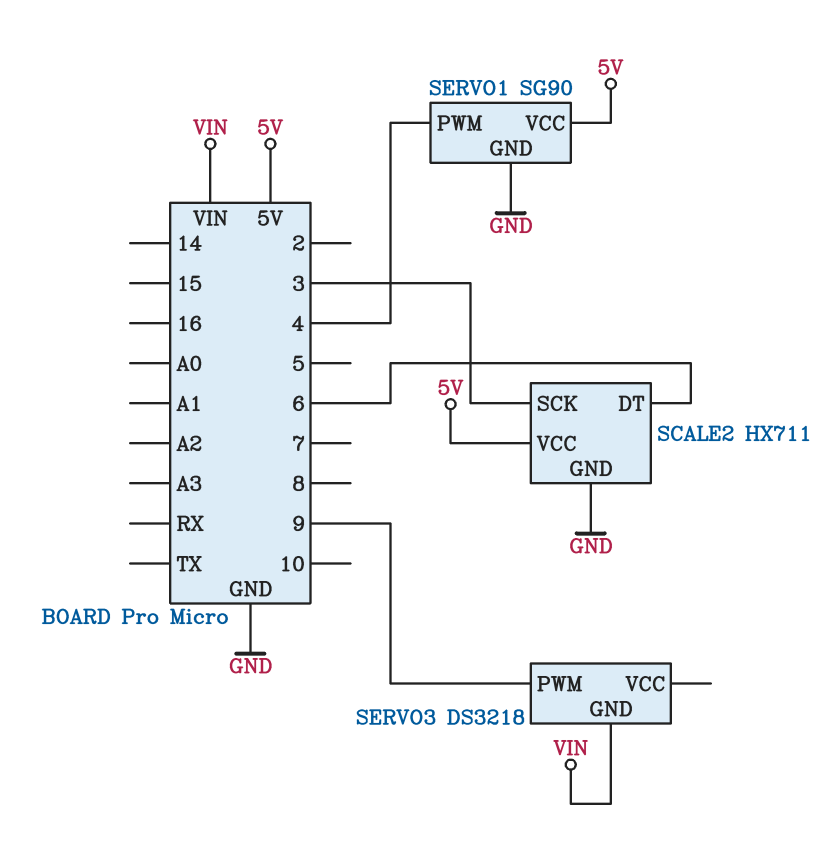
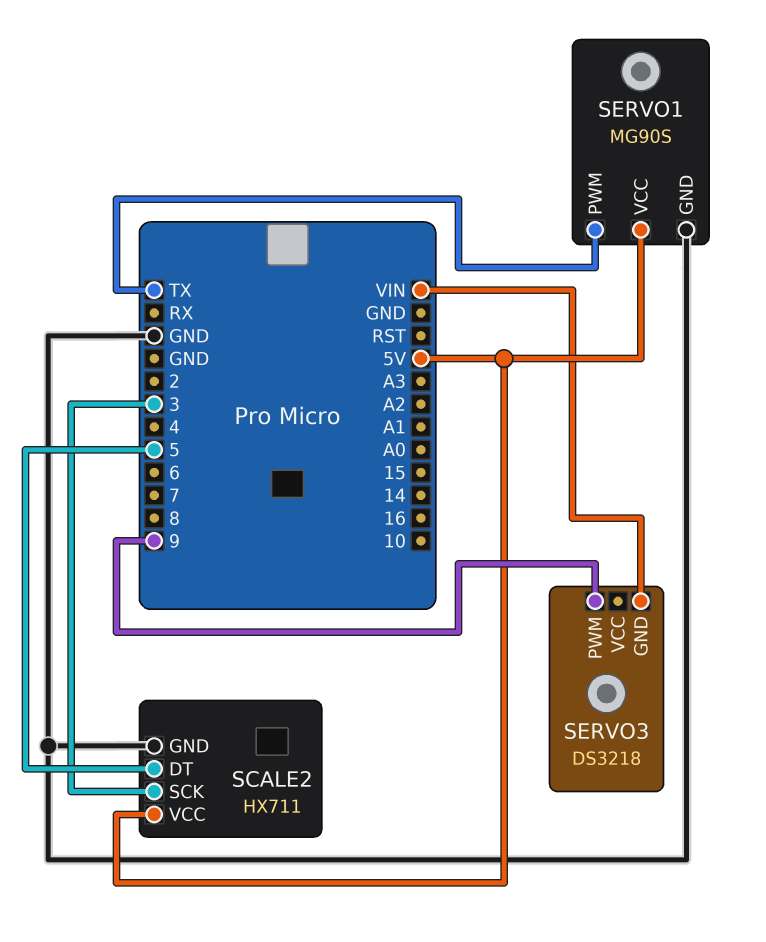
SCALE2 pin DT: 6 -> 5
SERVO1: SG90 -> MG90S
SERVO1 pin PWM: 4 -> TX

